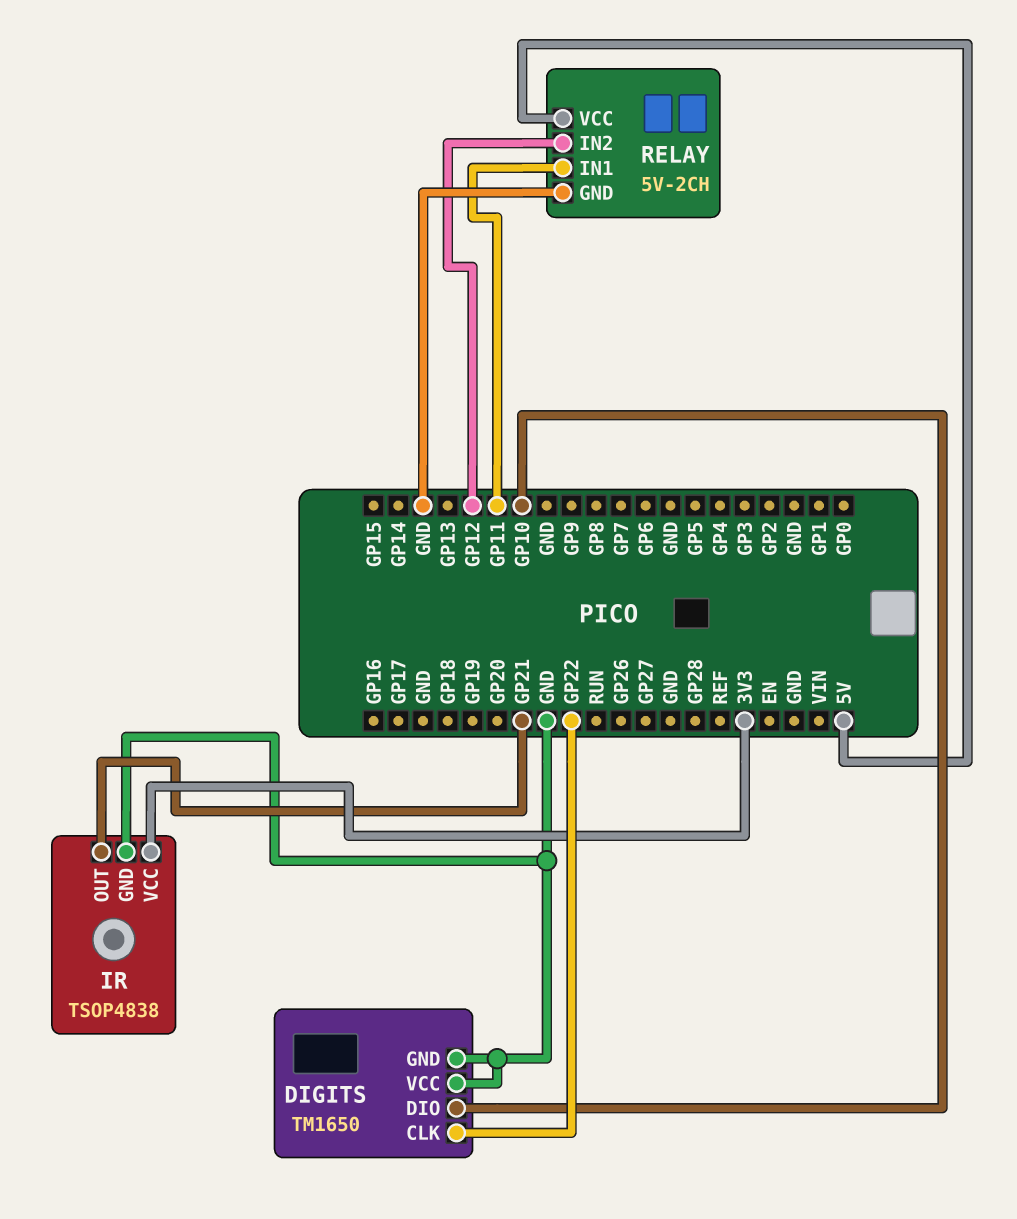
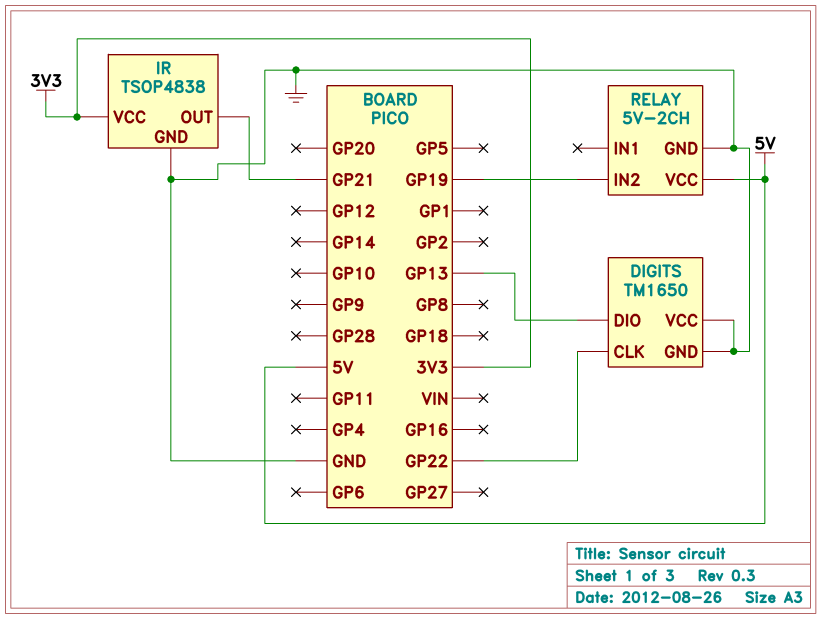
DIGITS pin DIO: GP10 -> GP13
RELAY pin IN1: GP11 -> none
RELAY pin IN2: GP12 -> GP19

